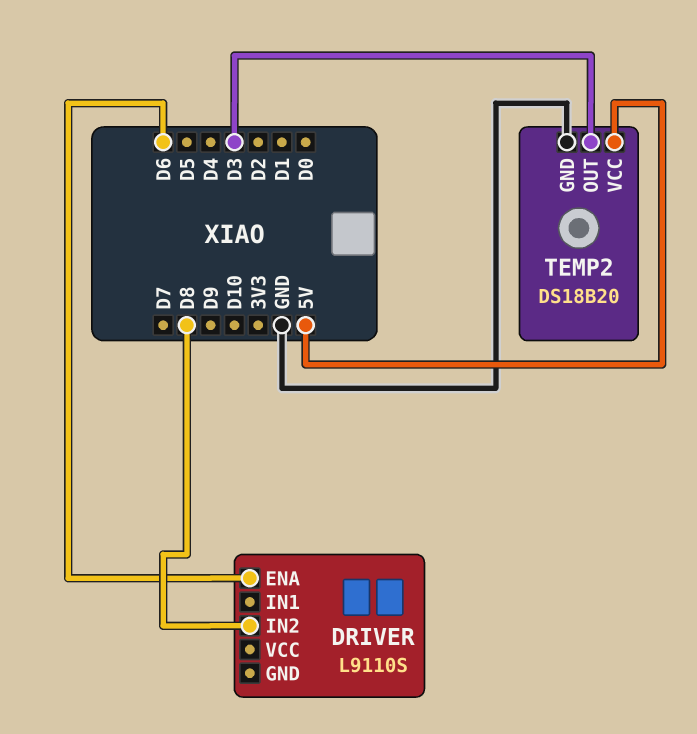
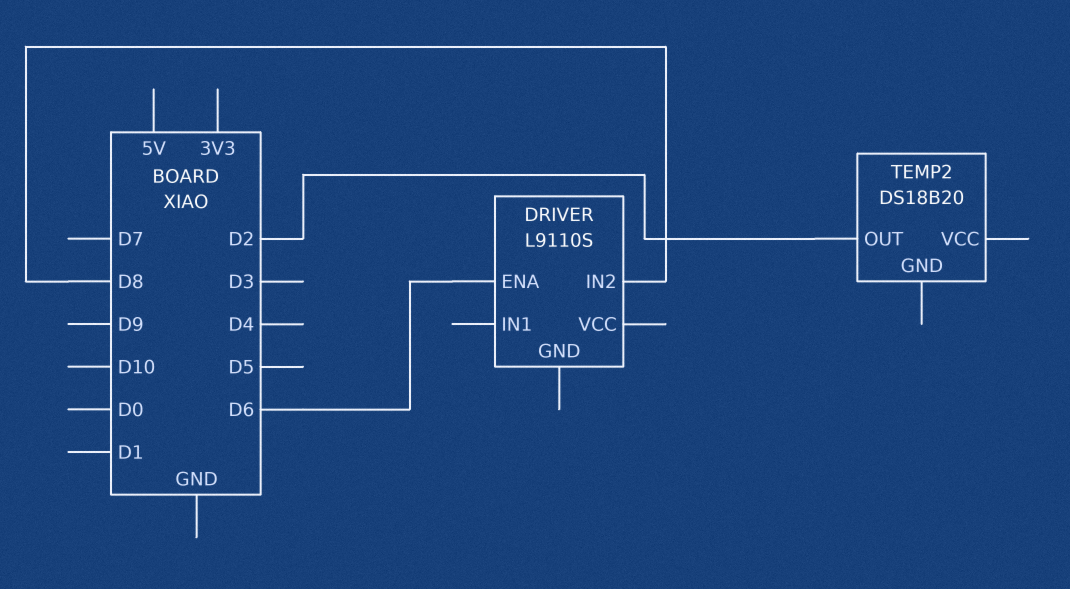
TEMP2 pin GND: GND -> none
TEMP2 pin OUT: D3 -> D2
TEMP2 pin VCC: 5V -> none

